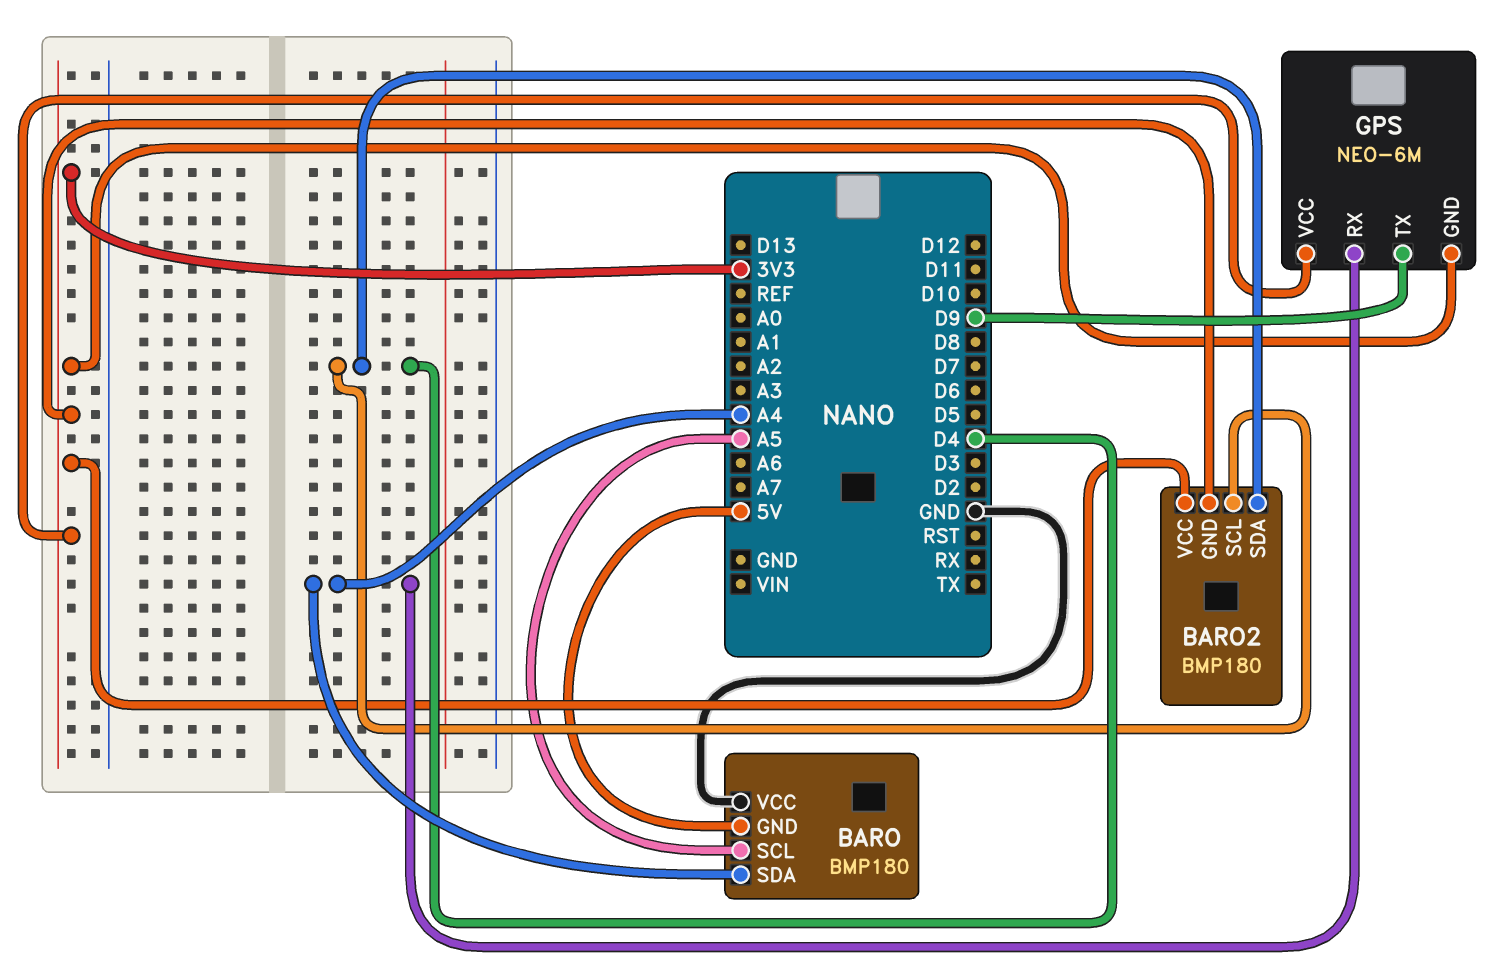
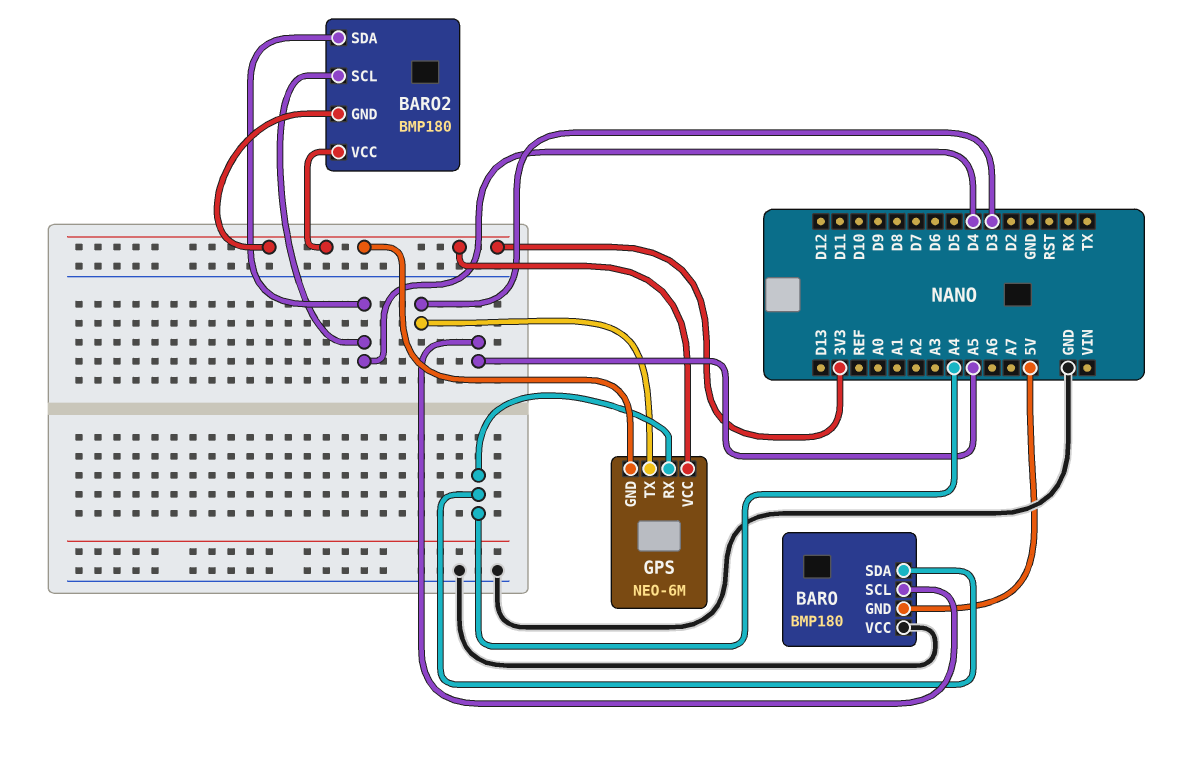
GPS pin TX: D9 -> D3

